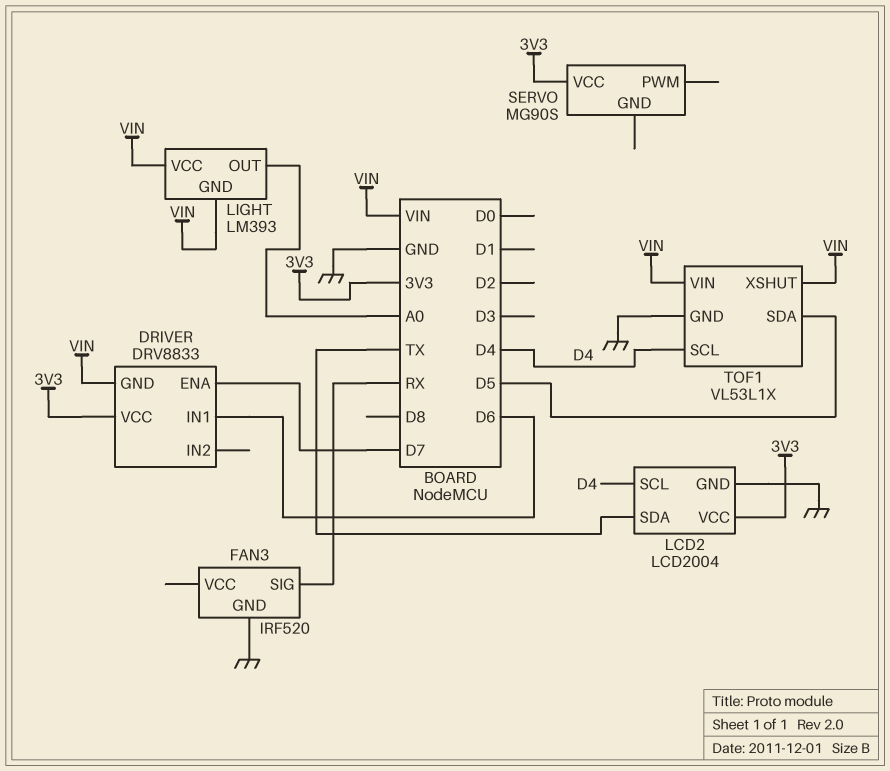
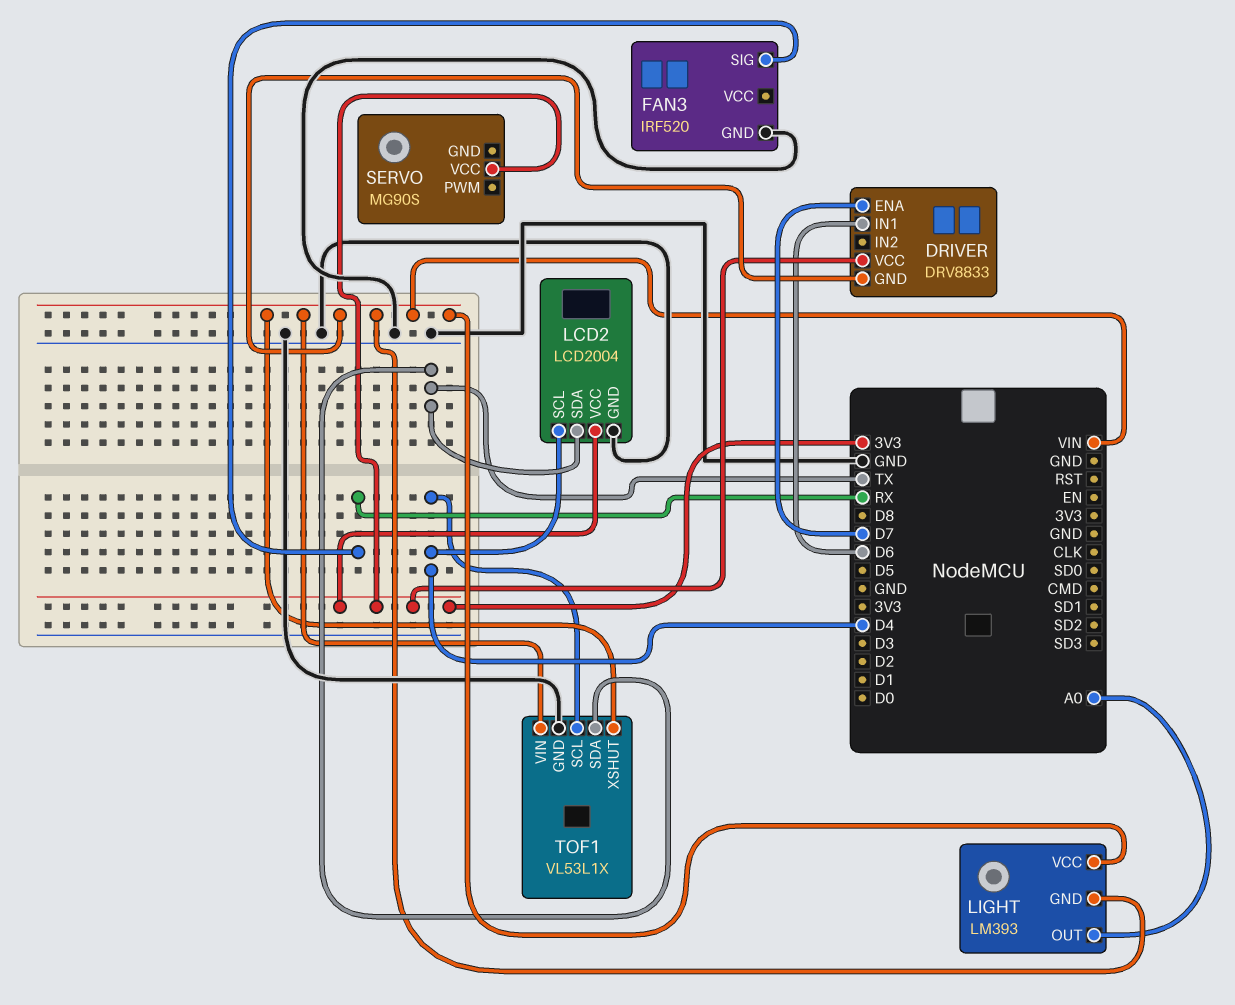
TOF1 pin SDA: D5 -> TX

